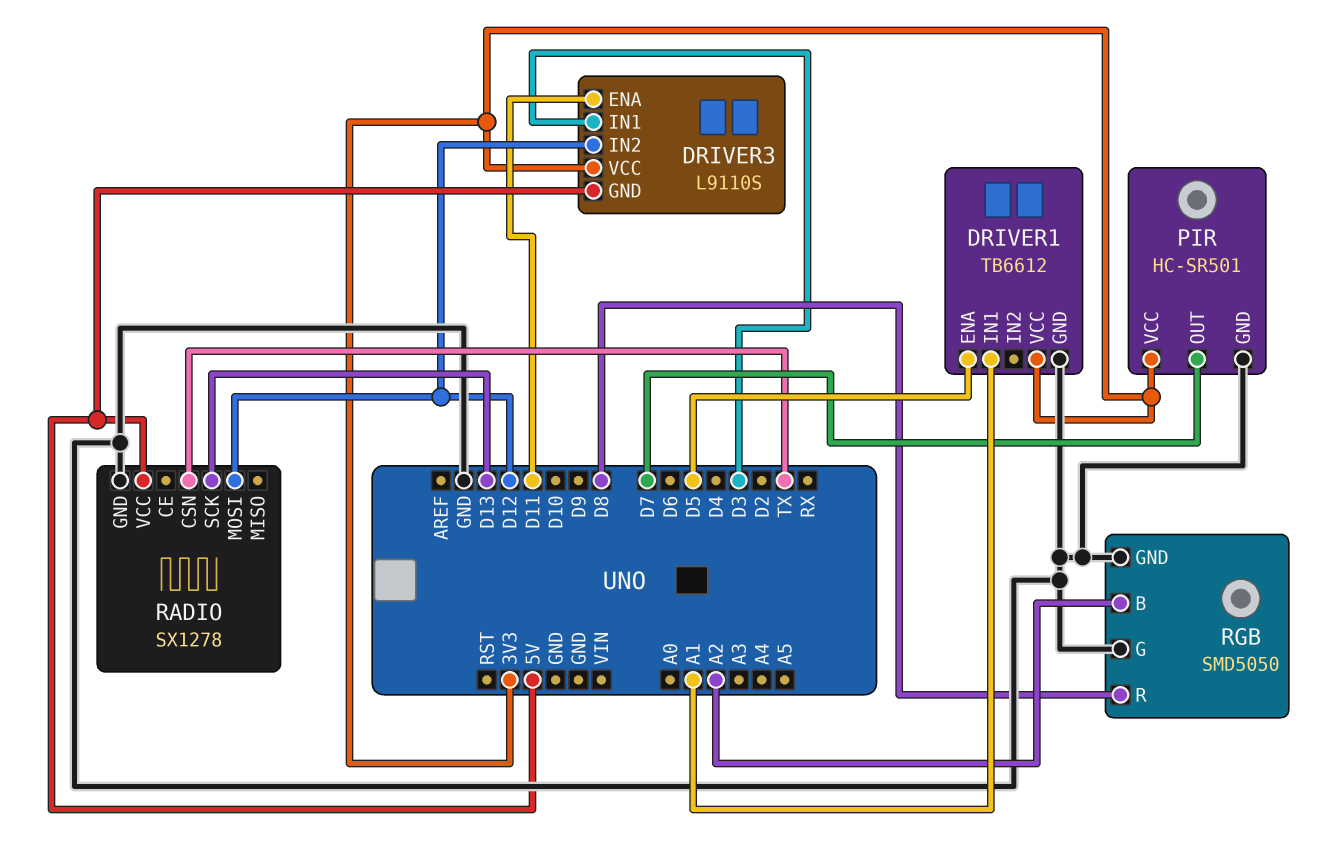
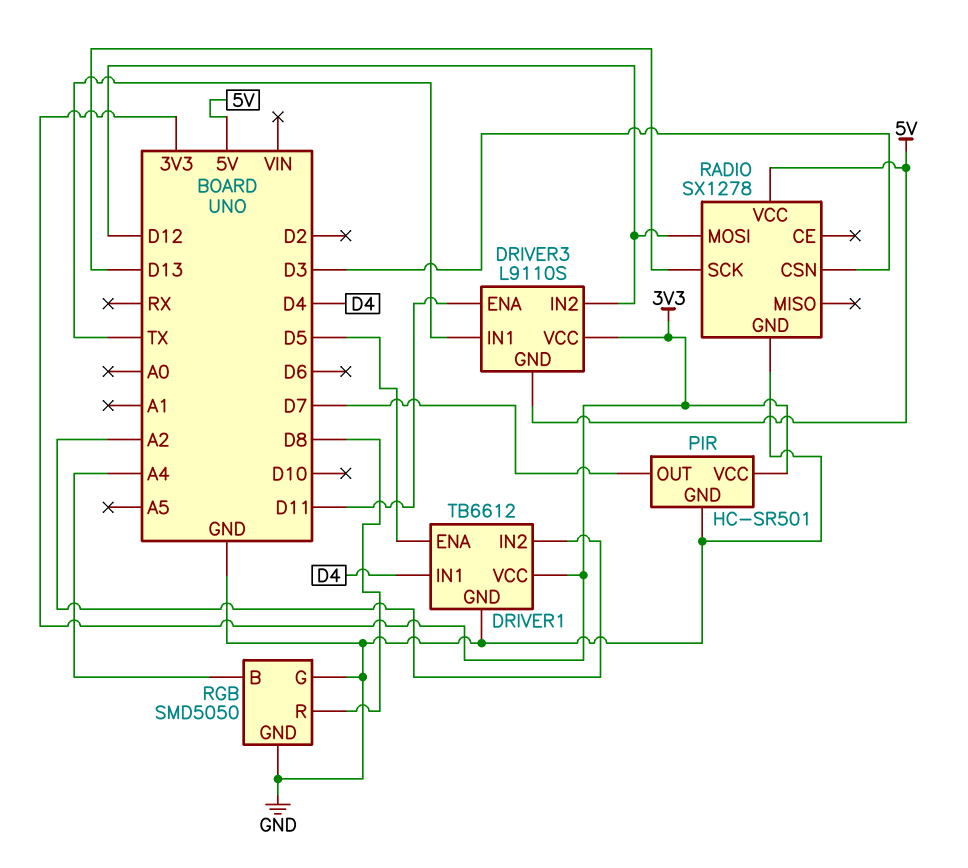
DRIVER1 pin IN1: A1 -> D4
DRIVER1 pin IN2: none -> A2
DRIVER3 pin IN1: D3 -> TX
RADIO pin CSN: TX -> D3
RGB pin B: A2 -> A4

